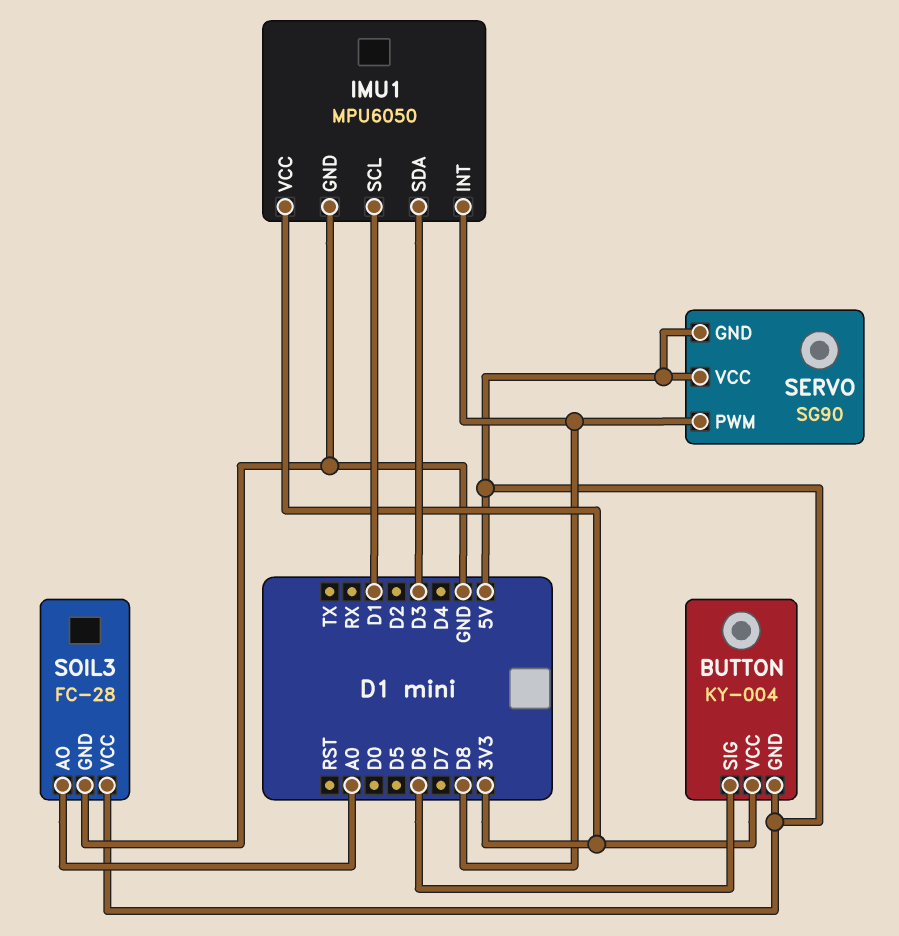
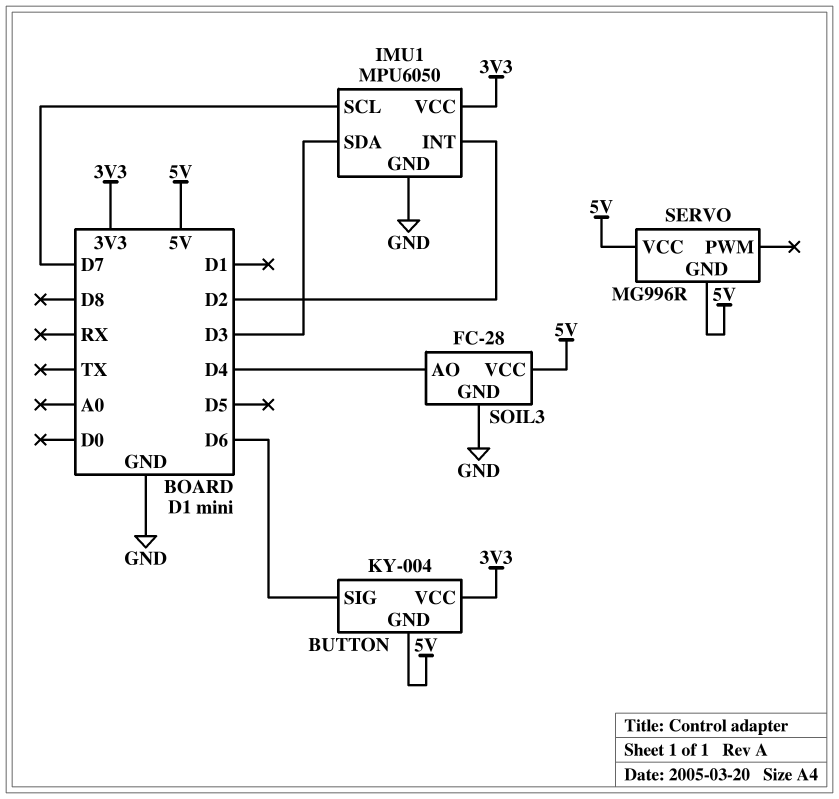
IMU1 pin INT: D8 -> D2
IMU1 pin SCL: D1 -> D7
SERVO: SG90 -> MG996R
SERVO pin PWM: D8 -> none
SOIL3 pin AO: A0 -> D4

